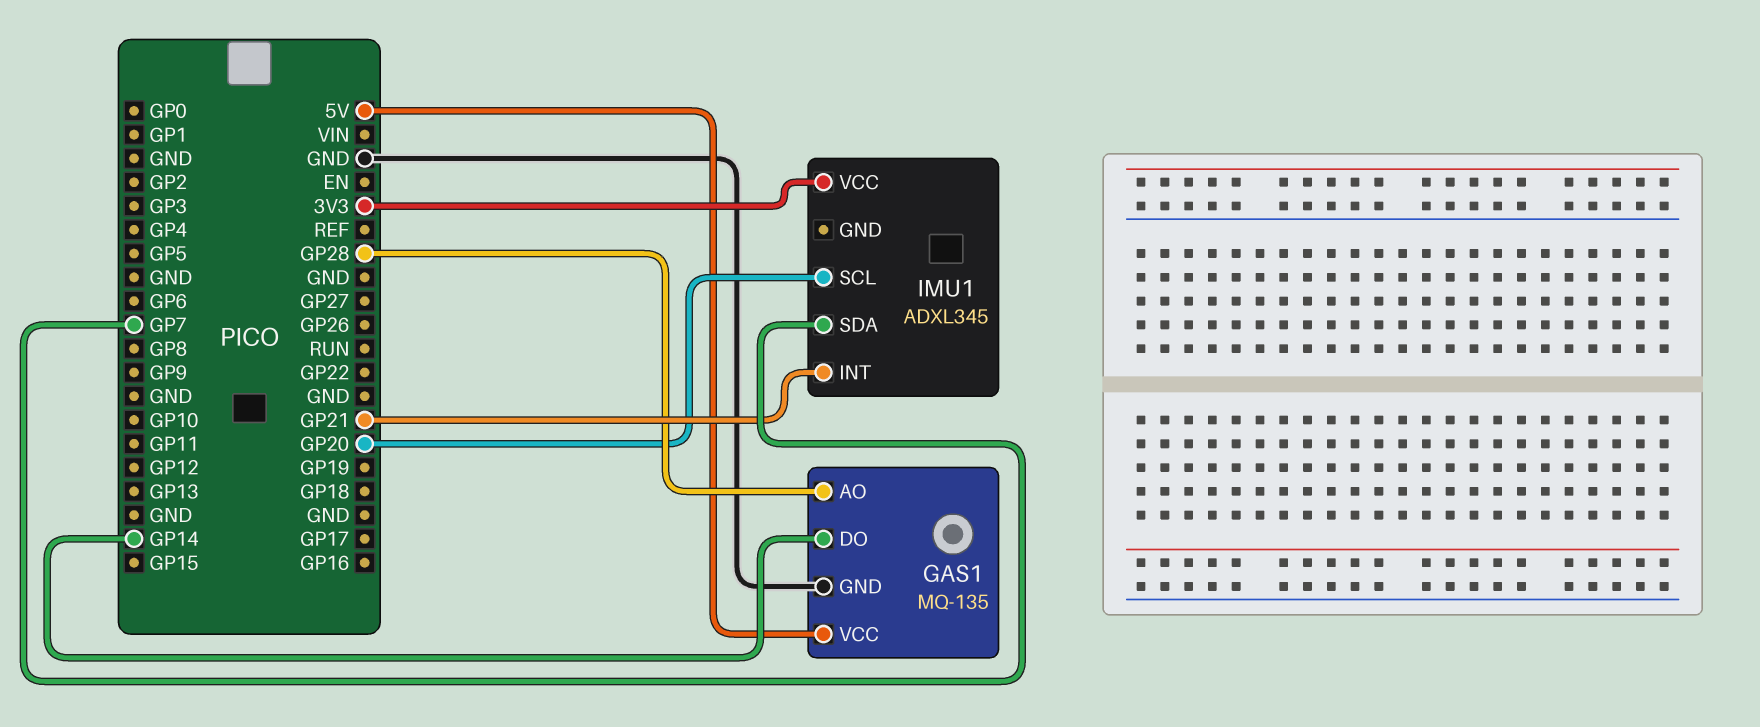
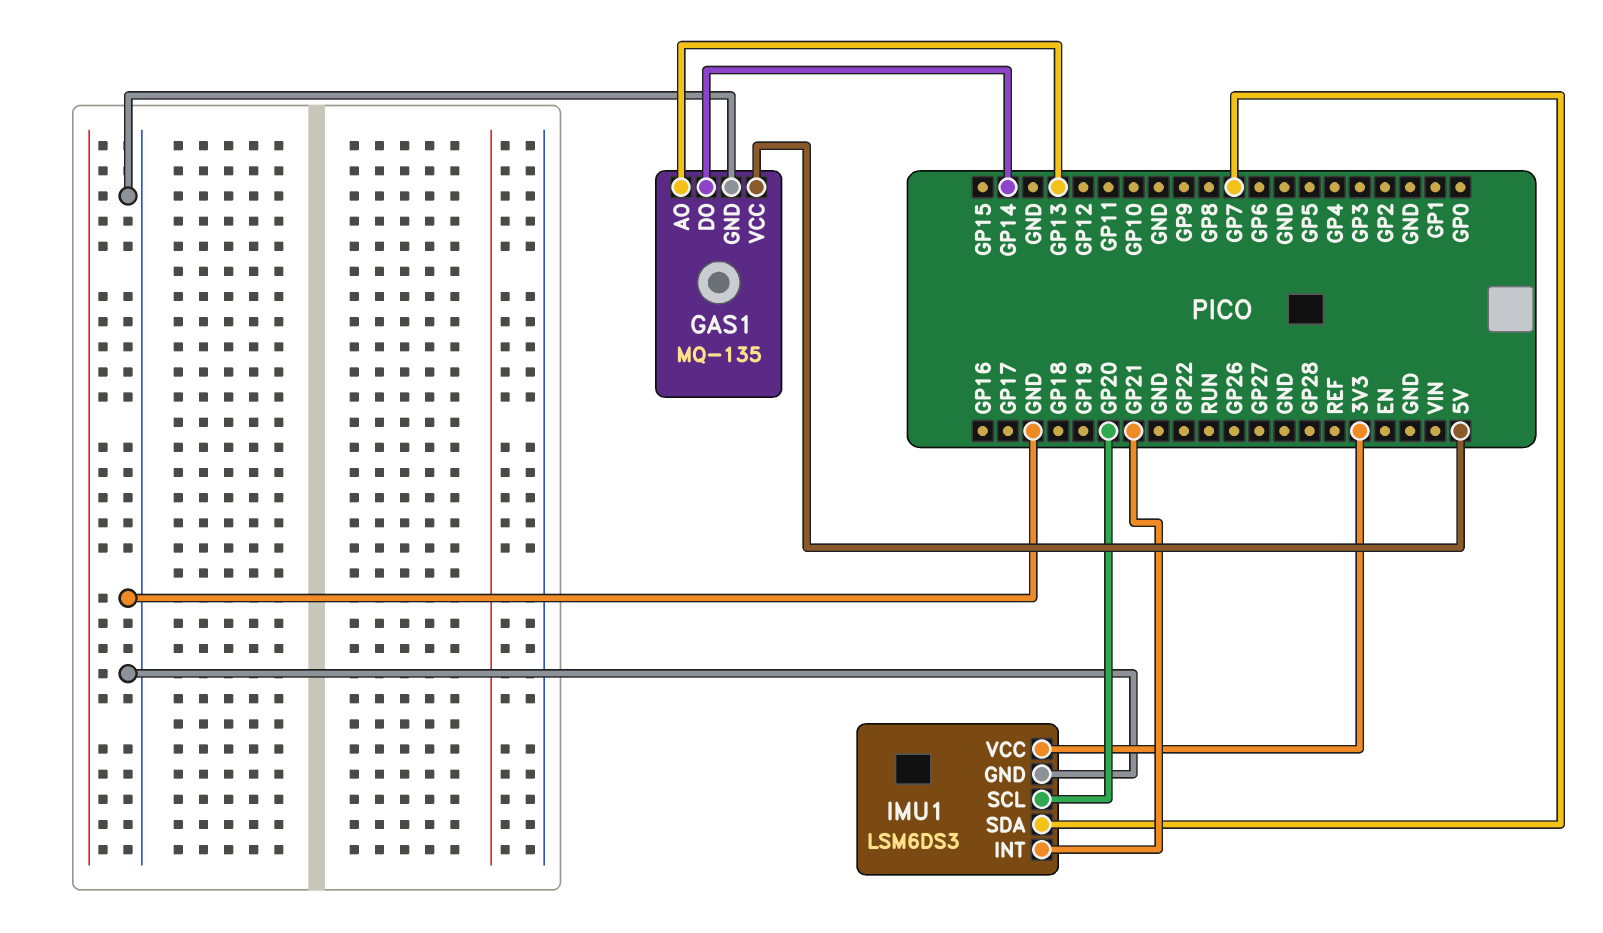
GAS1 pin AO: GP28 -> GP13
IMU1: ADXL345 -> LSM6DS3
IMU1 pin GND: none -> GND

